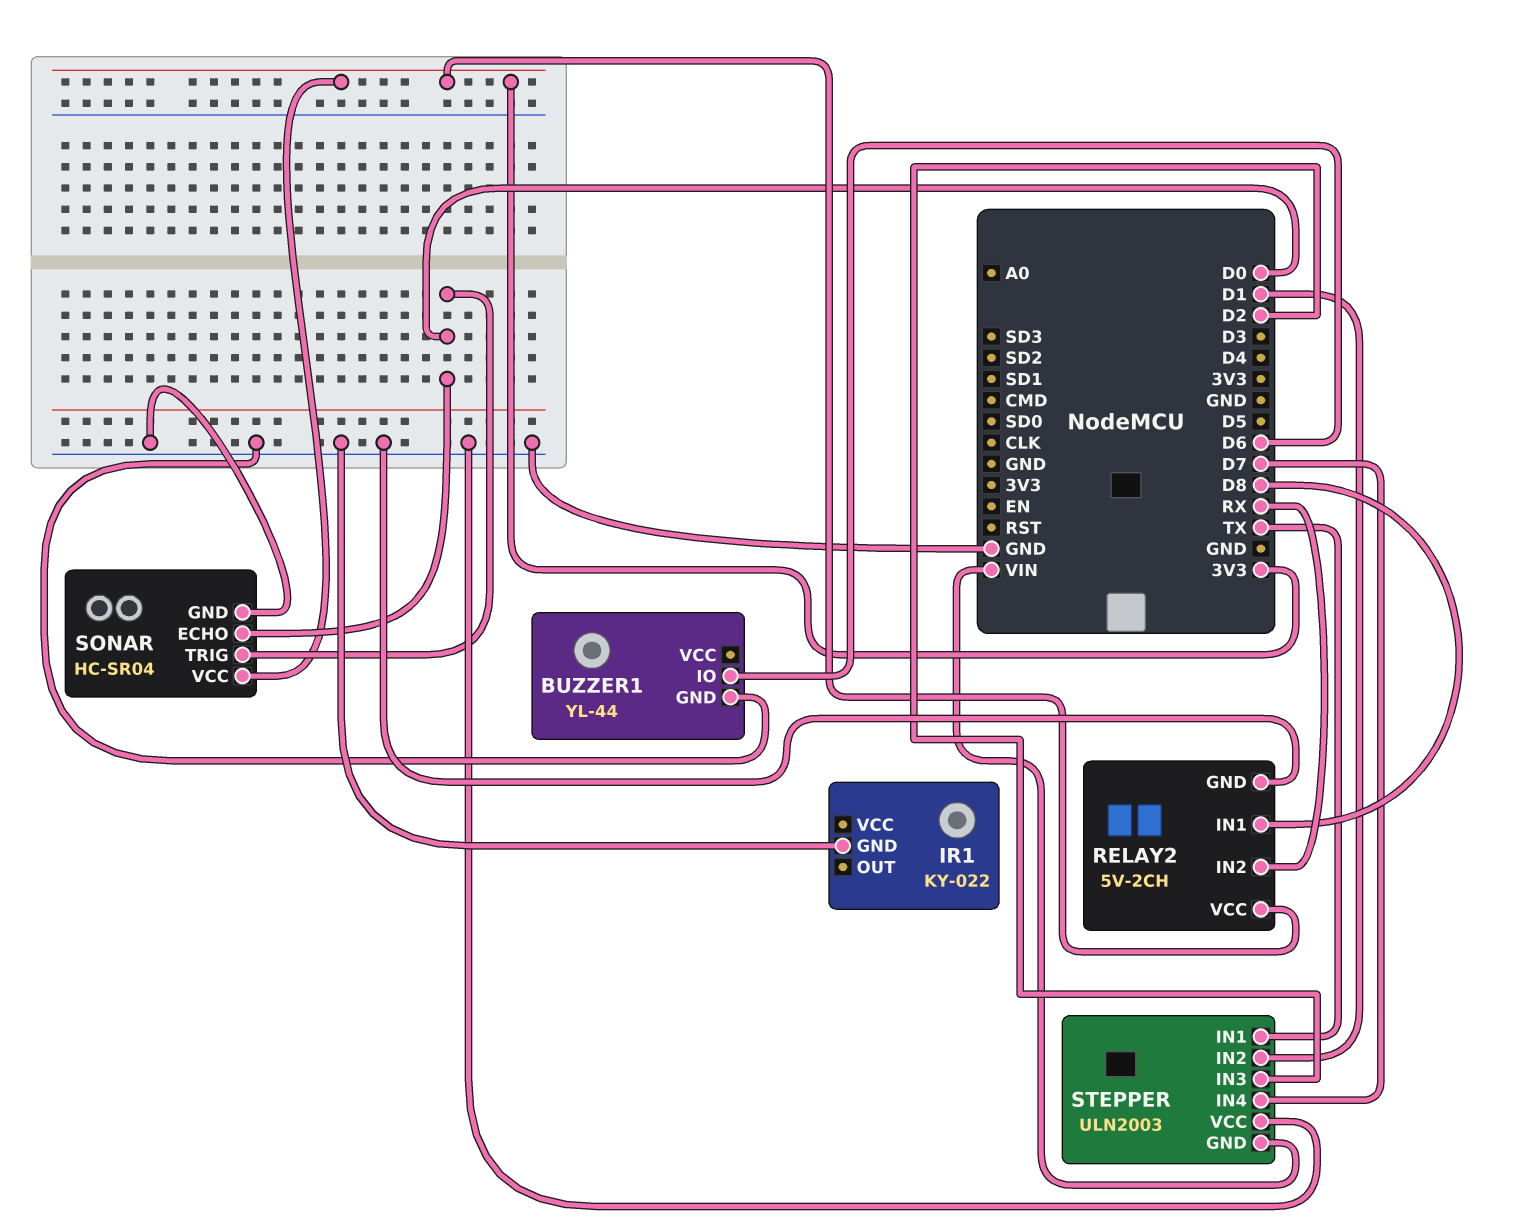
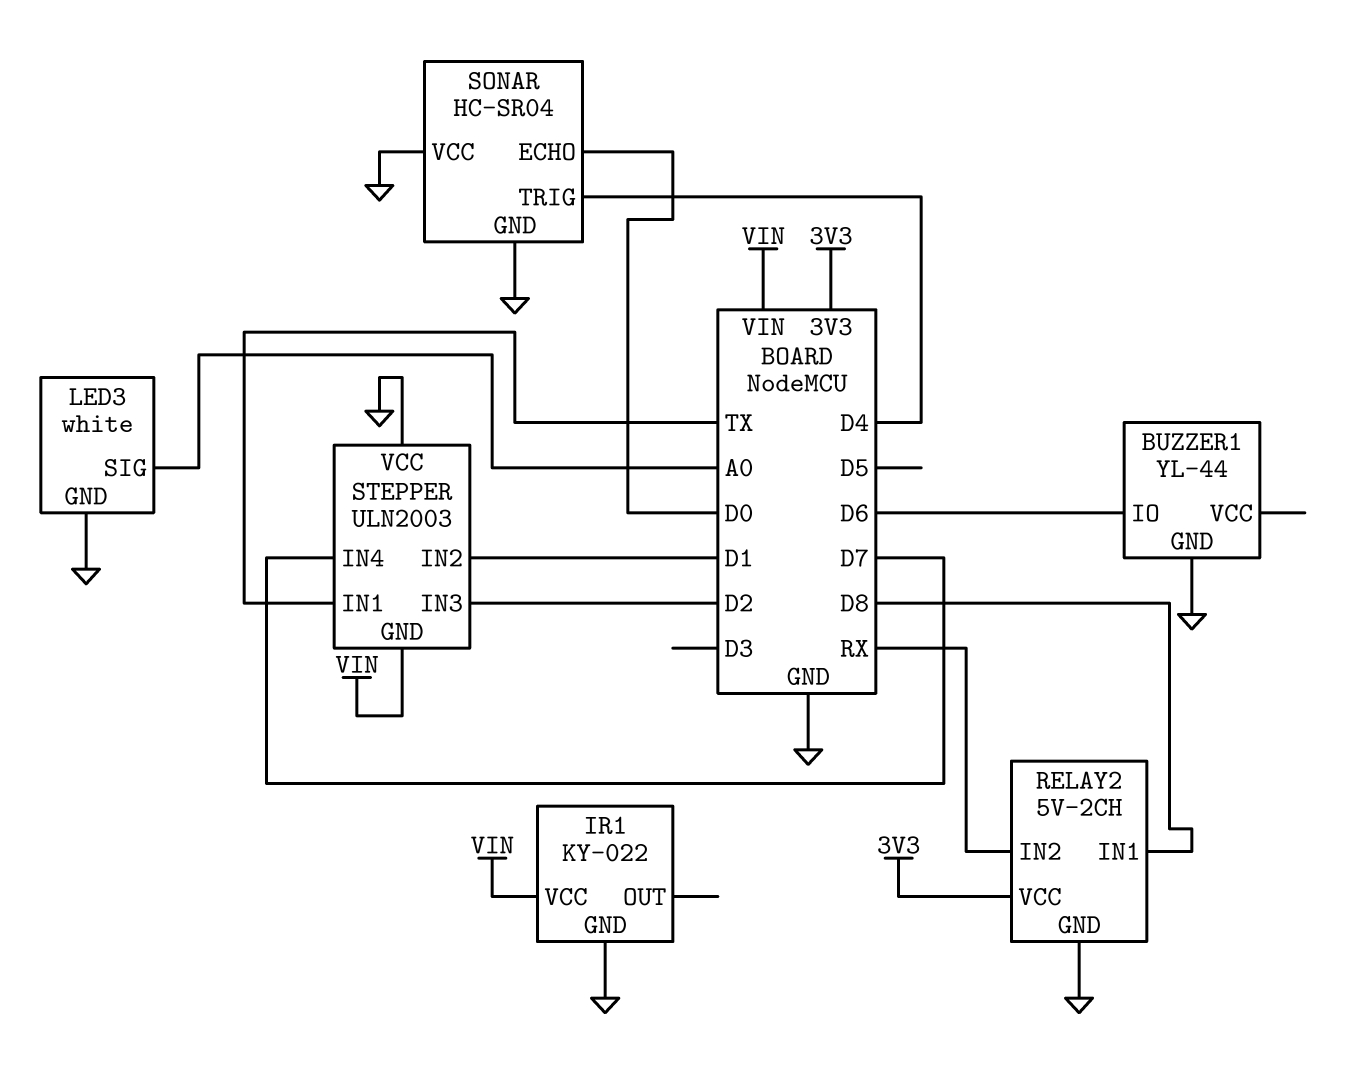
IR1 pin VCC: none -> VIN
LED3: none -> white
LED3 pin GND: none -> GND
LED3 pin SIG: none -> A0
SONAR pin TRIG: D0 -> D4
SONAR pin VCC: 3V3 -> GND

